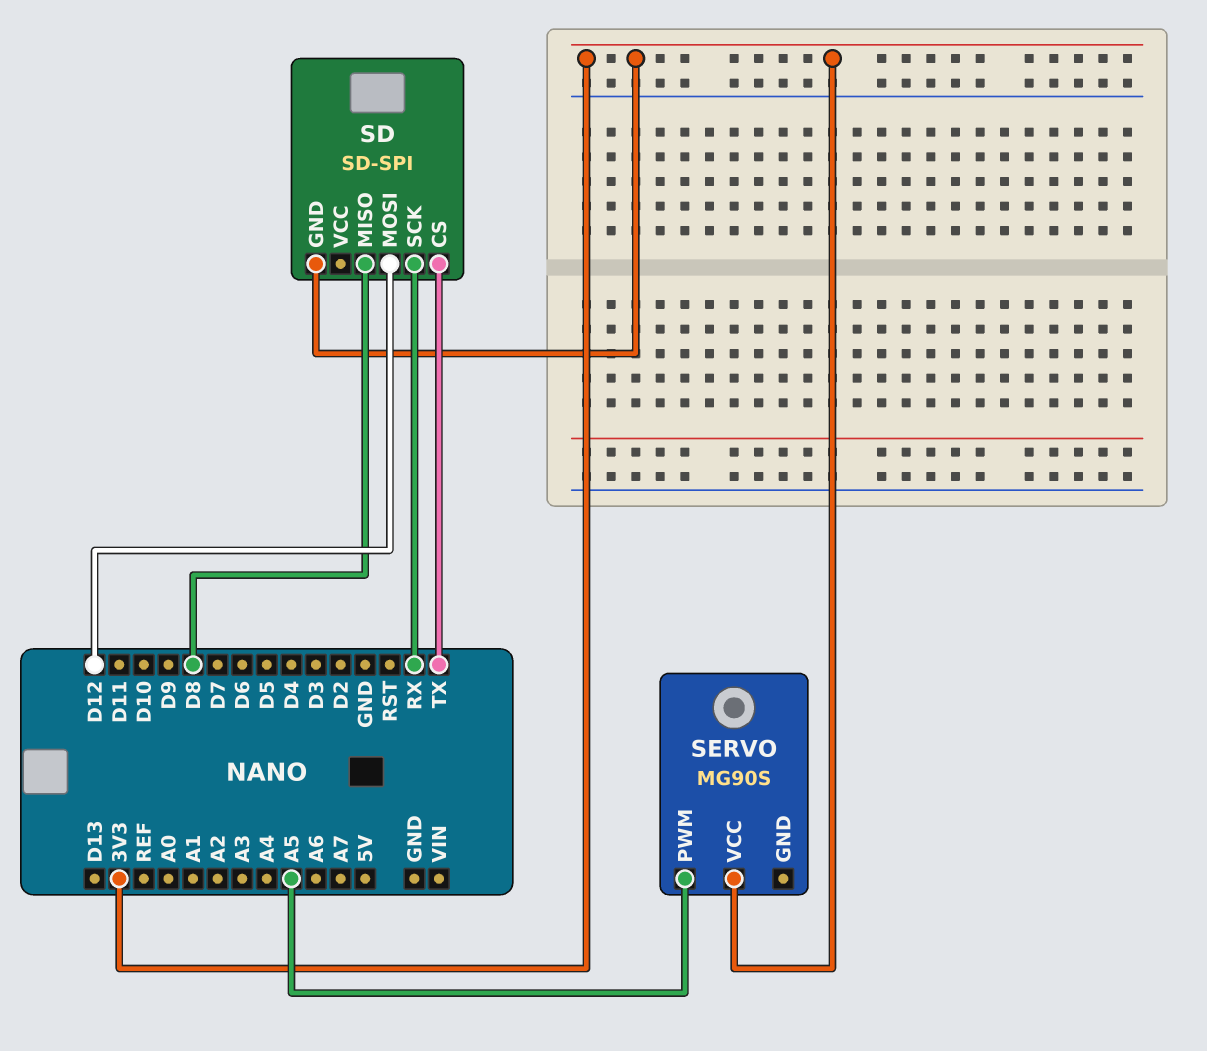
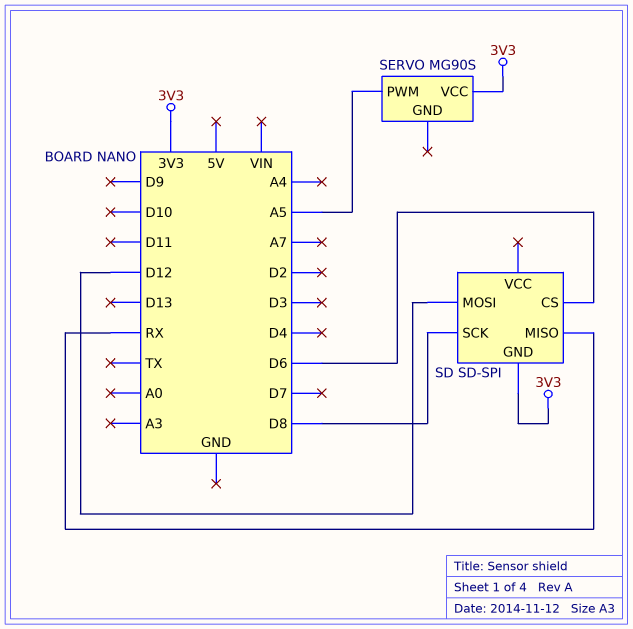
SD pin CS: TX -> D6
SD pin MISO: D8 -> RX
SD pin SCK: RX -> D8

